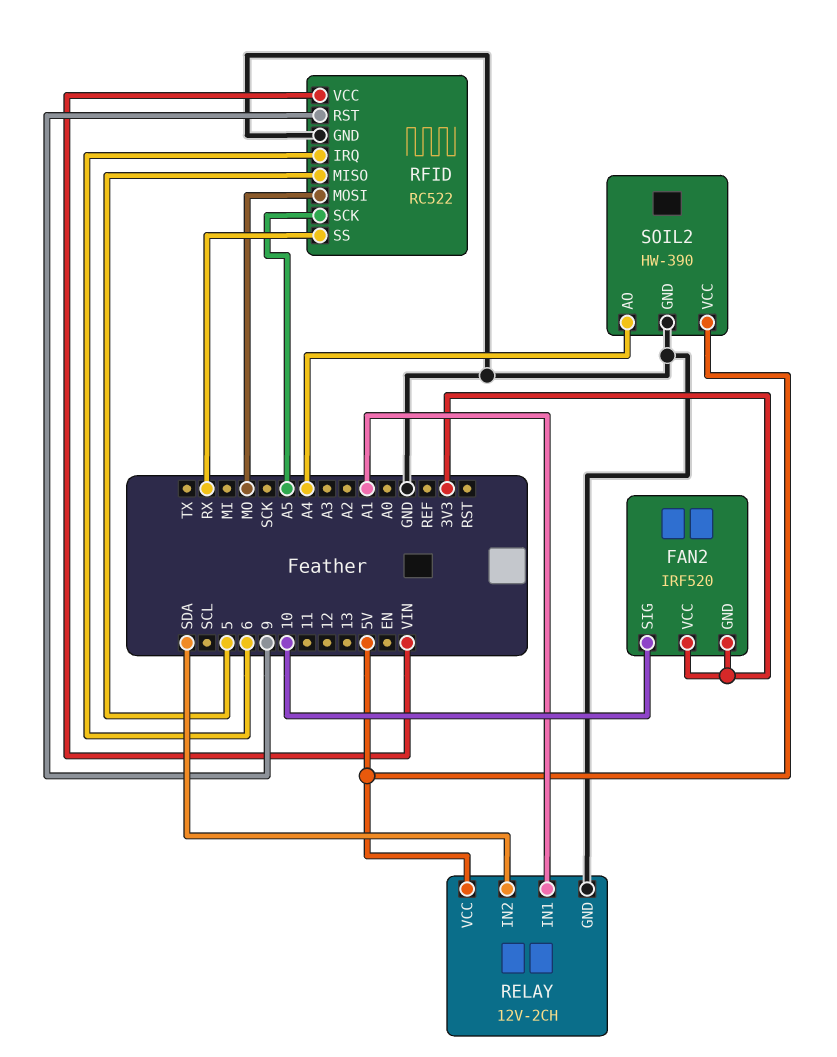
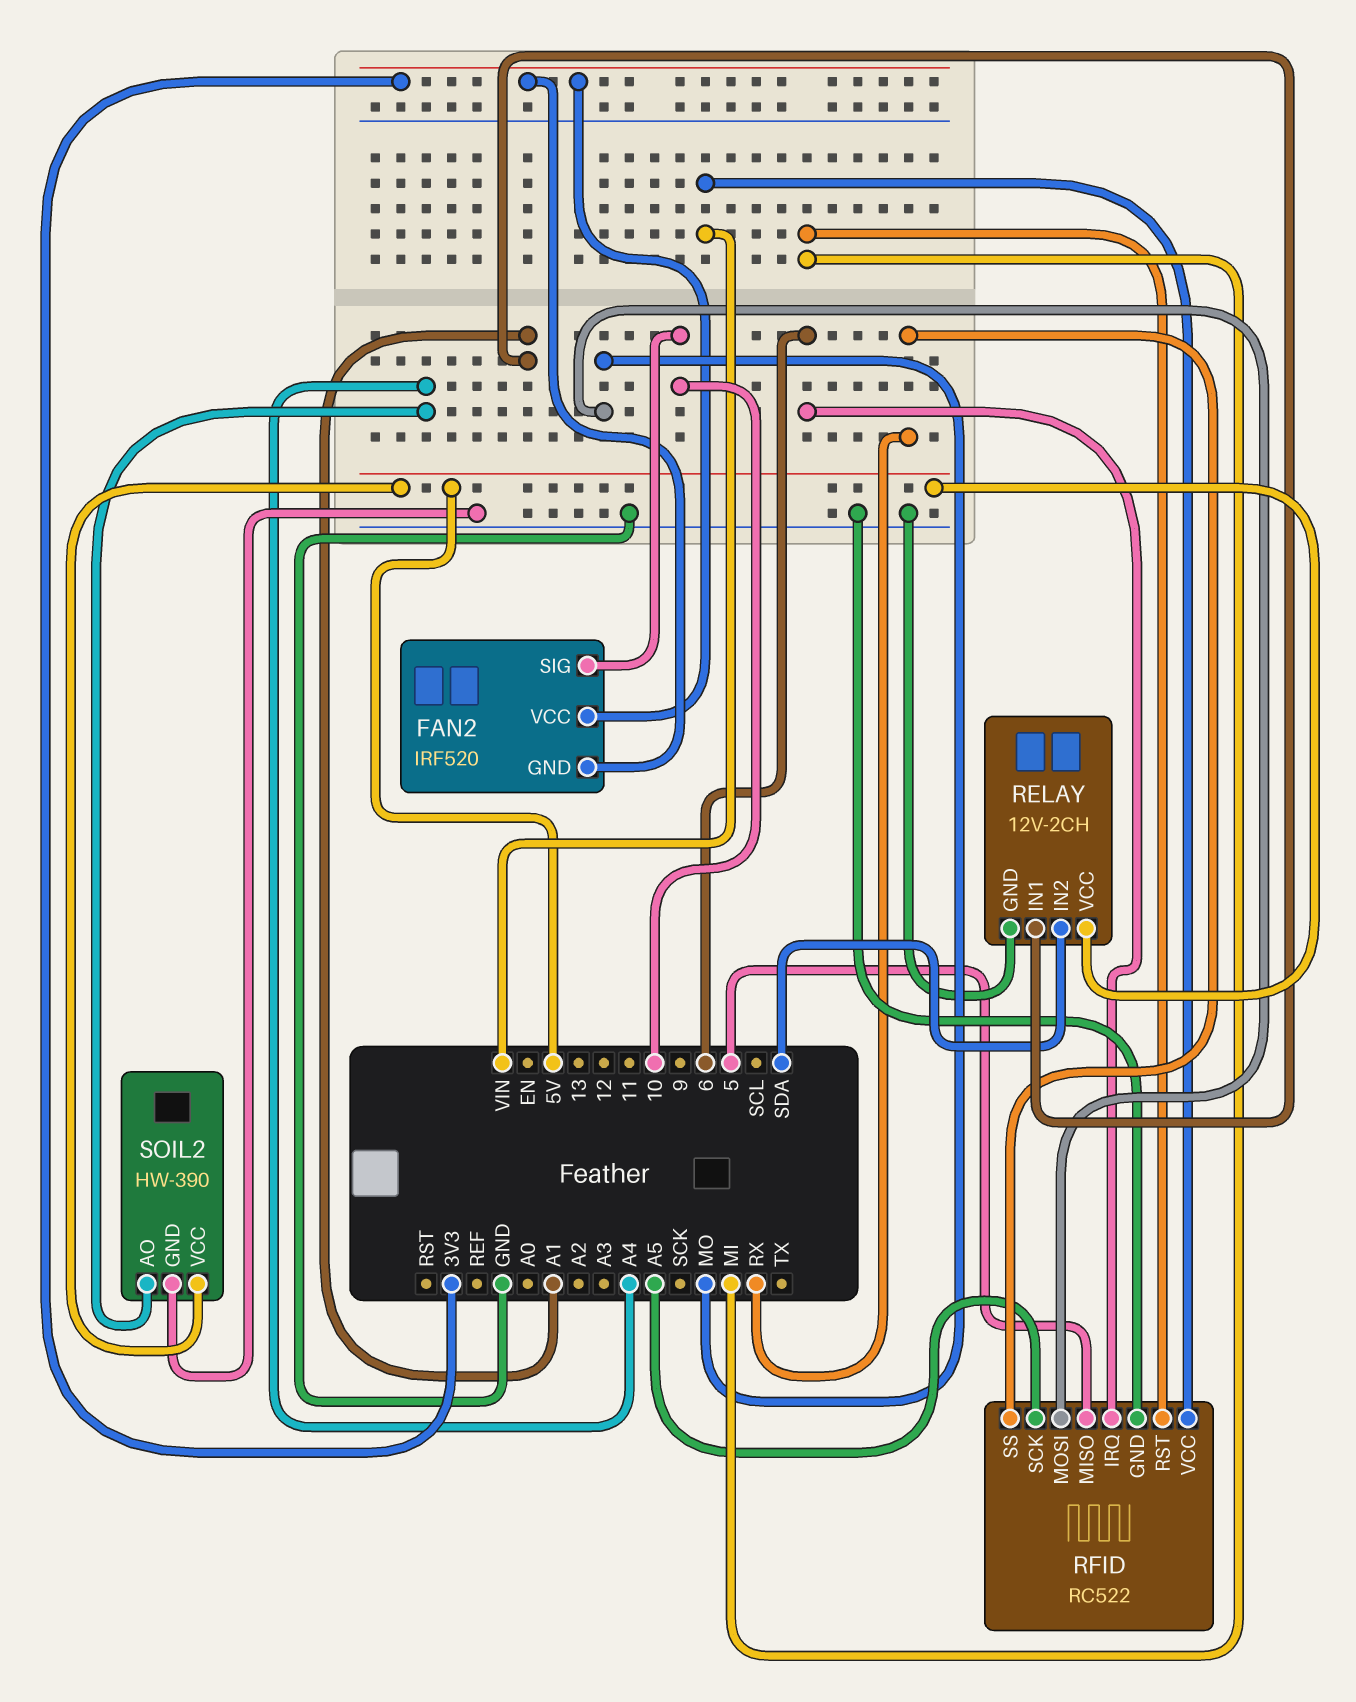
RFID pin RST: 9 -> MI

